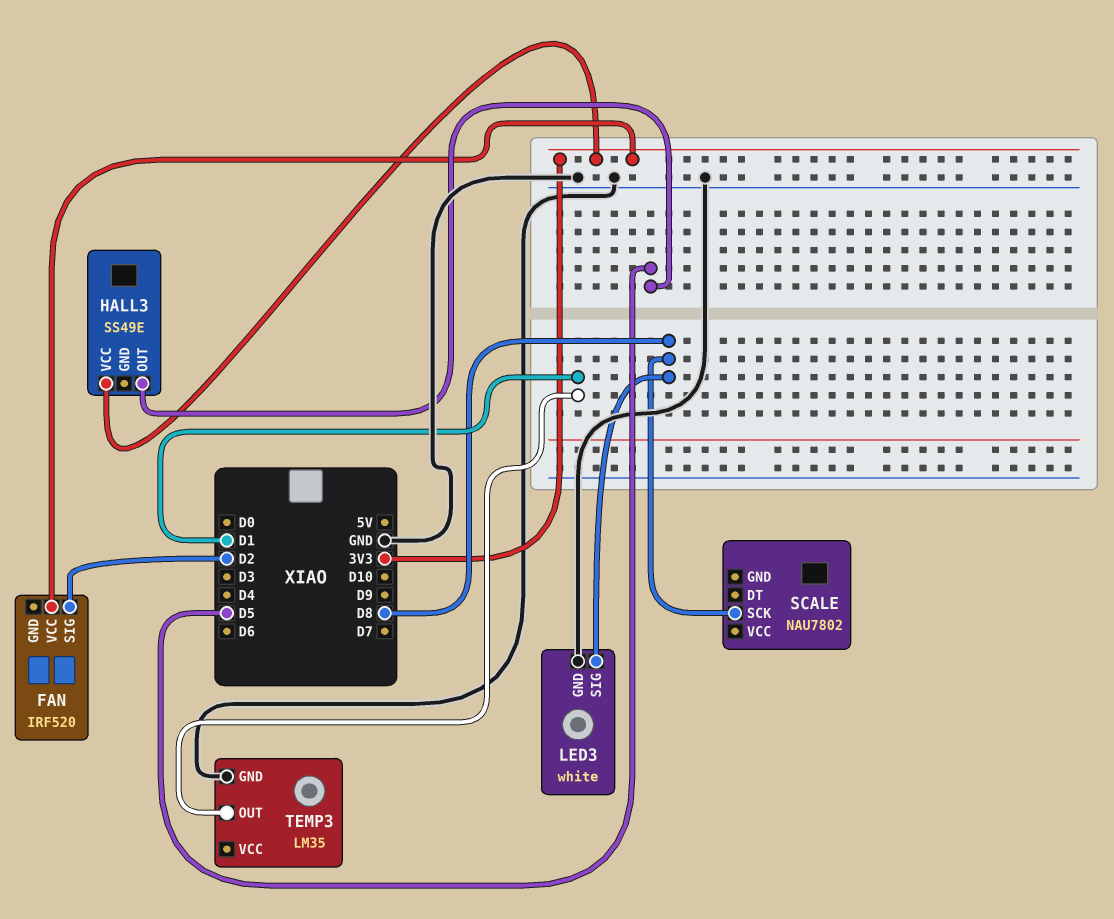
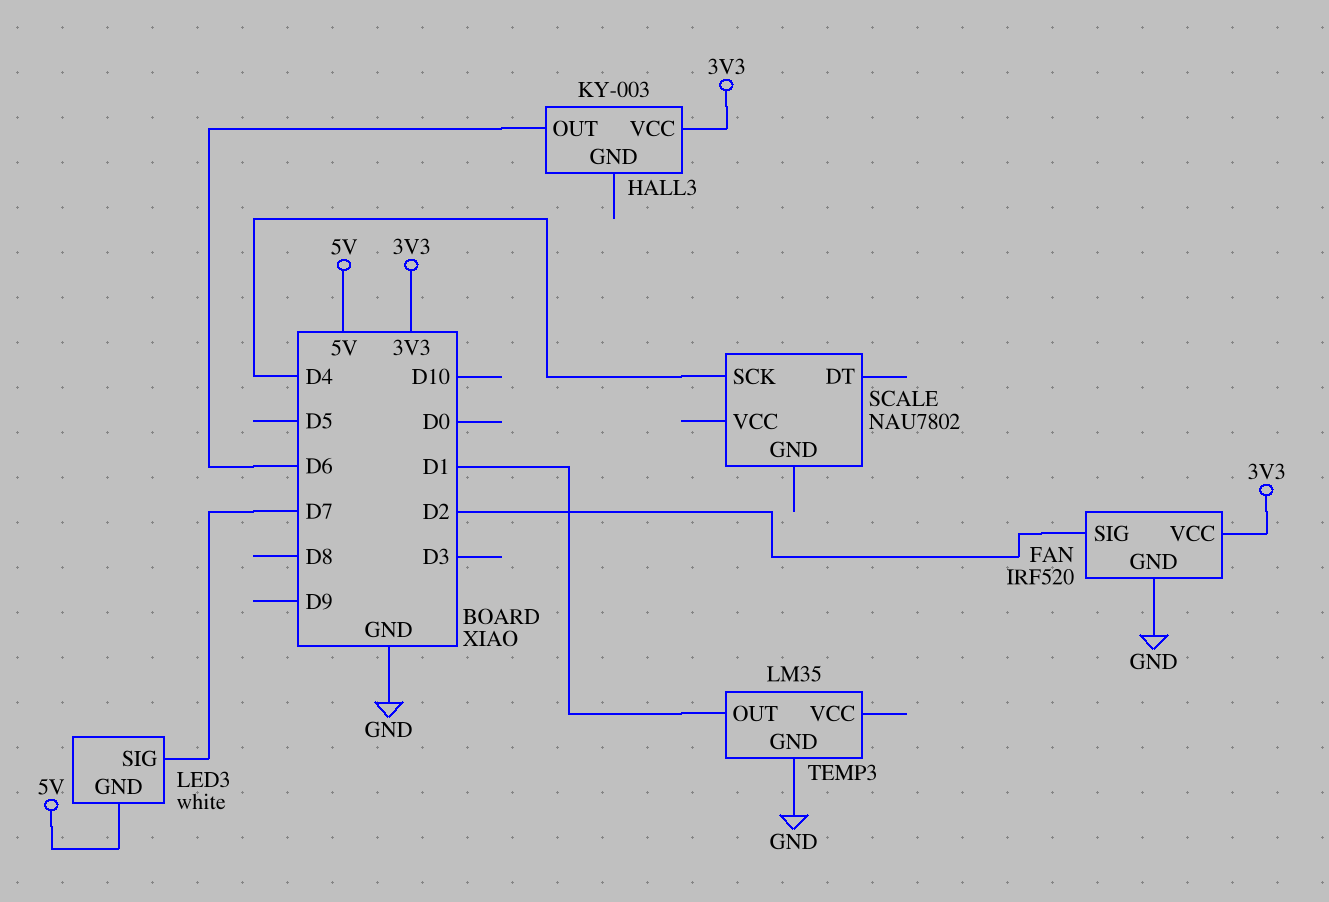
FAN pin GND: none -> GND
HALL3: SS49E -> KY-003
HALL3 pin OUT: D5 -> D6
LED3 pin GND: GND -> 5V
LED3 pin SIG: D8 -> D7
SCALE pin SCK: D8 -> D4

